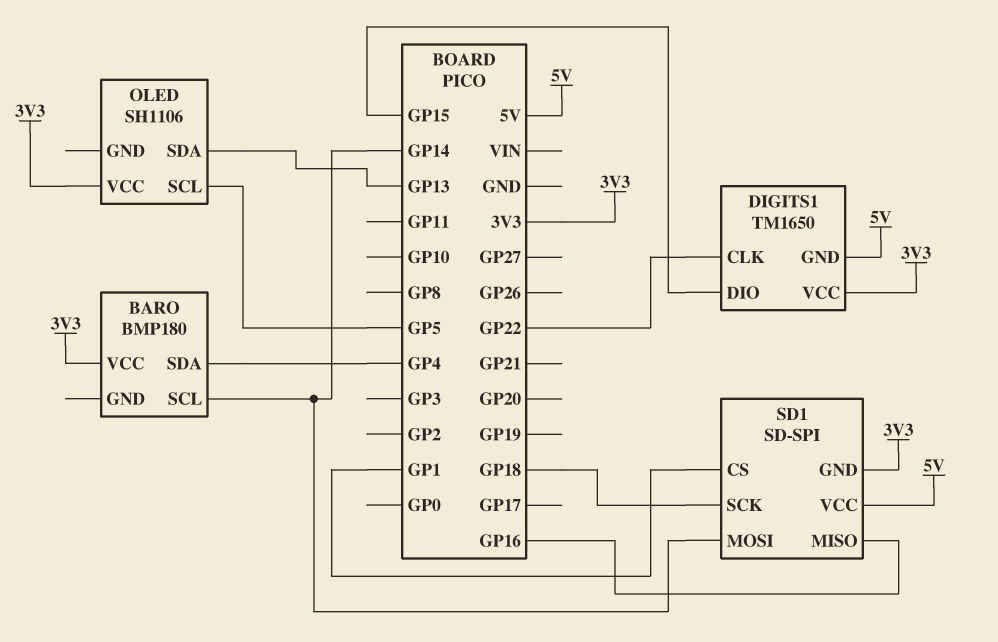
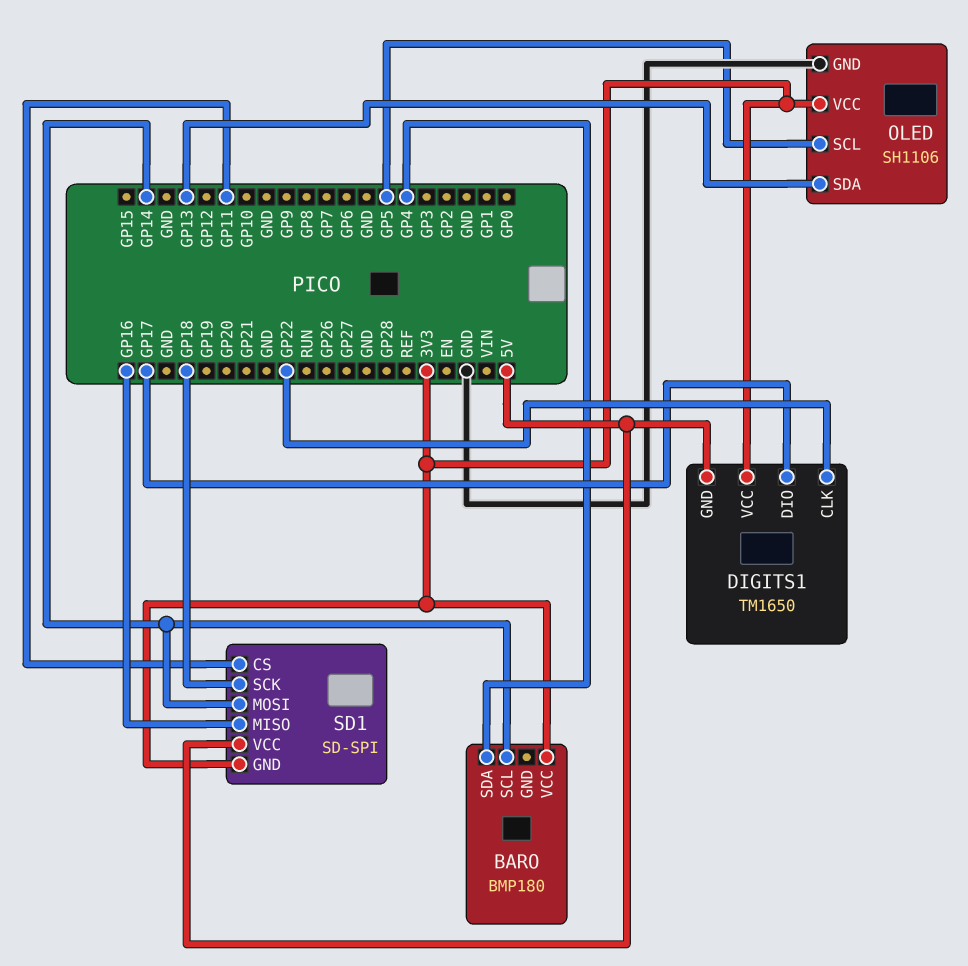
DIGITS1 pin DIO: GP15 -> GP17
OLED pin GND: none -> GND
SD1 pin CS: GP1 -> GP11

